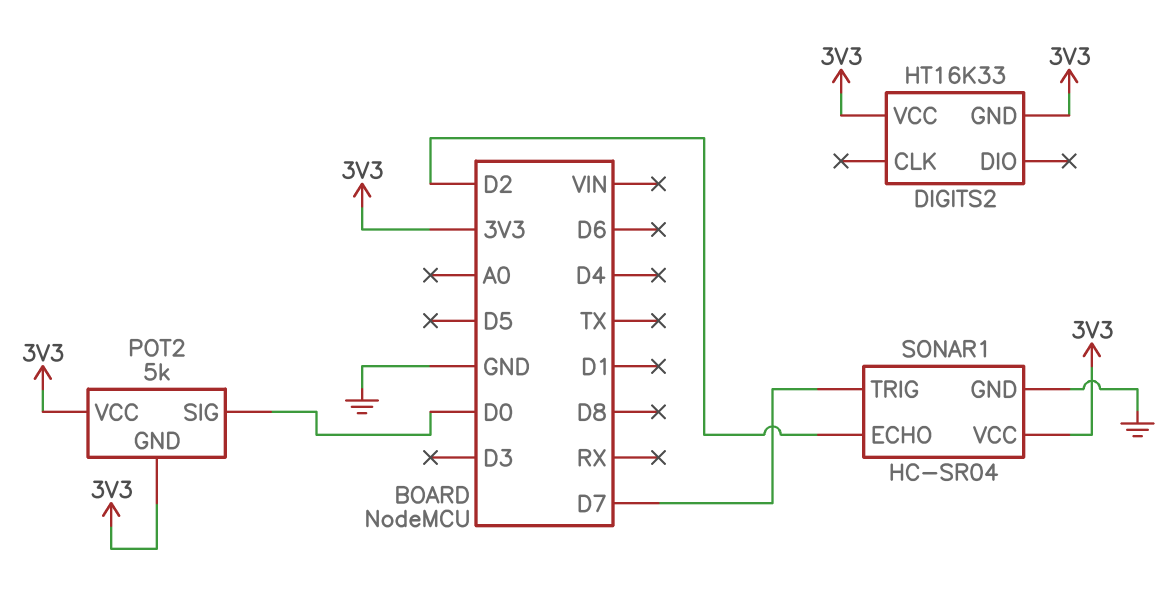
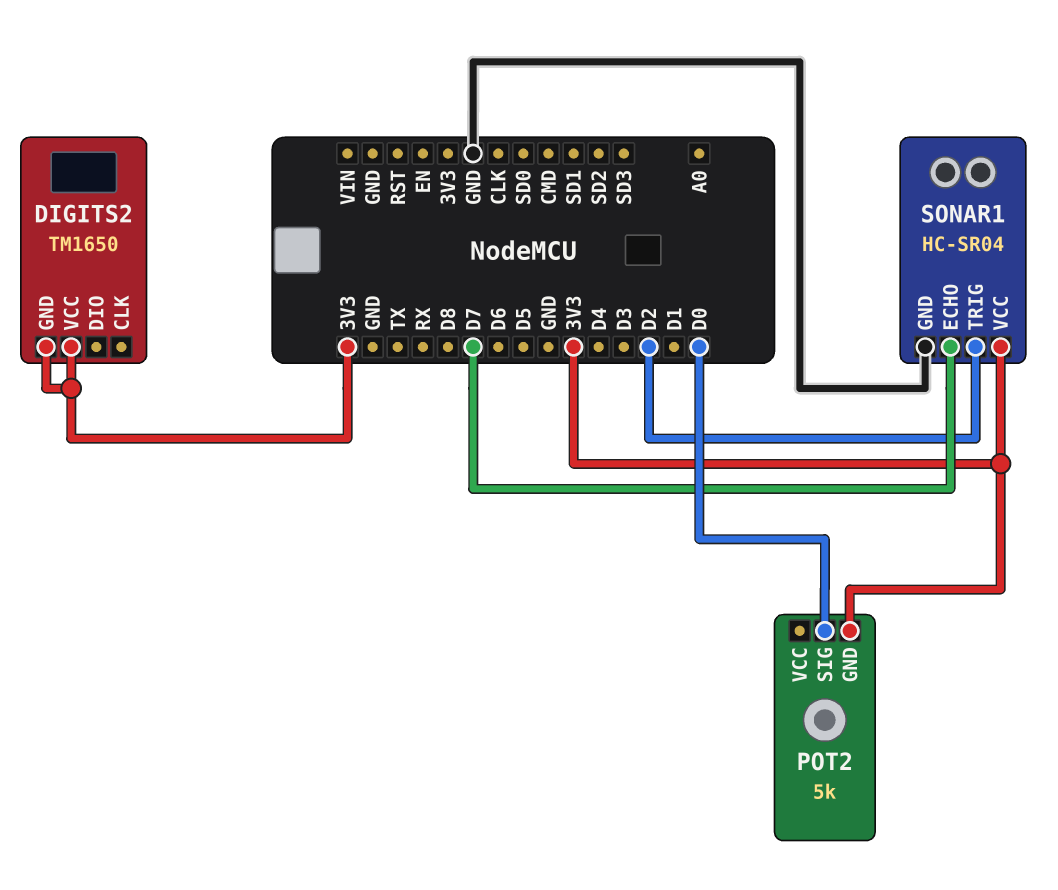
DIGITS2: HT16K33 -> TM1650
POT2 pin VCC: 3V3 -> none
SONAR1 pin ECHO: D2 -> D7
SONAR1 pin TRIG: D7 -> D2

